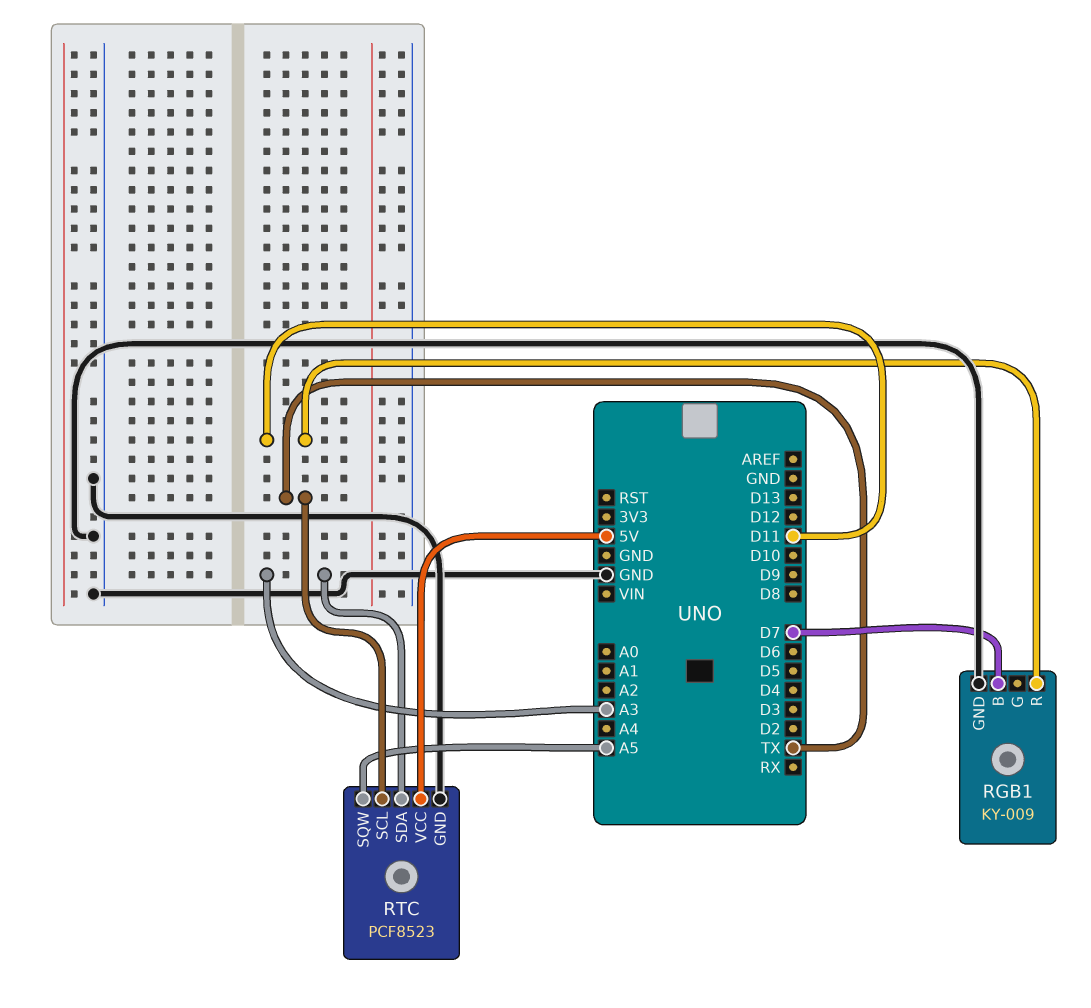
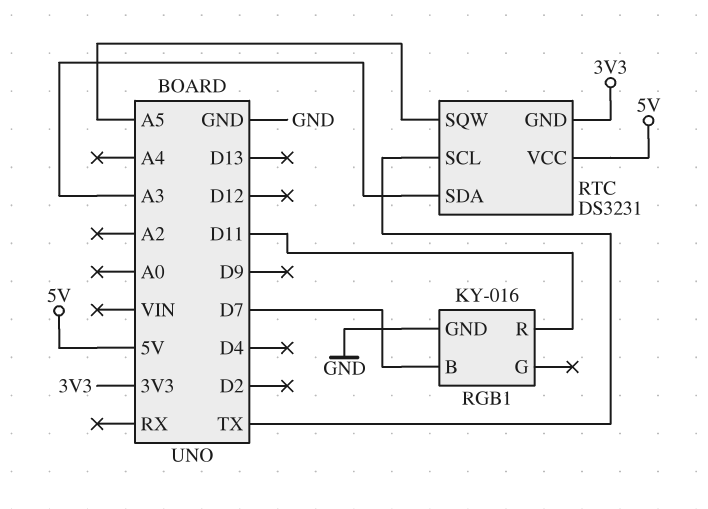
RGB1: KY-009 -> KY-016
RTC: PCF8523 -> DS3231
RTC pin GND: GND -> 3V3

